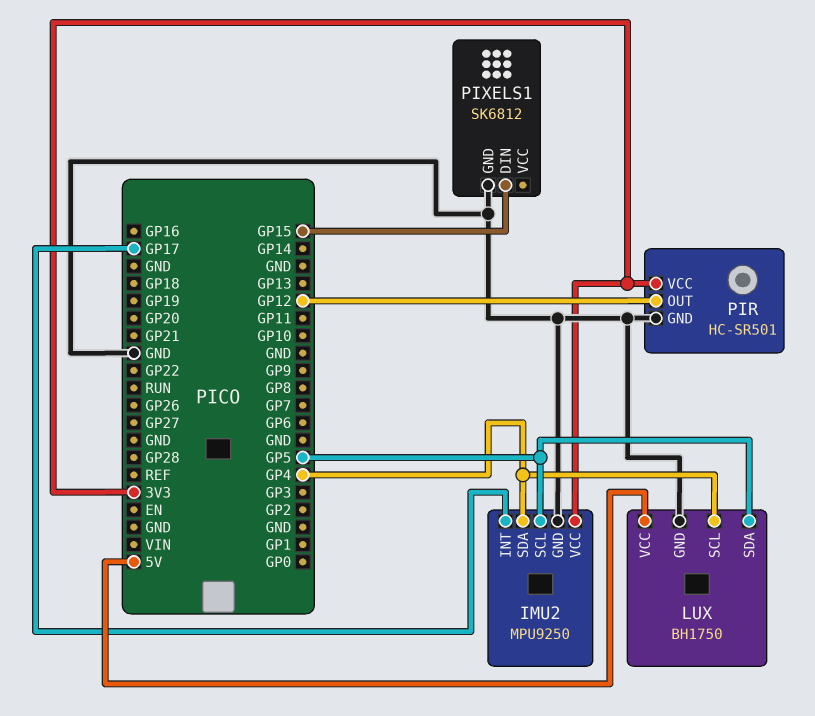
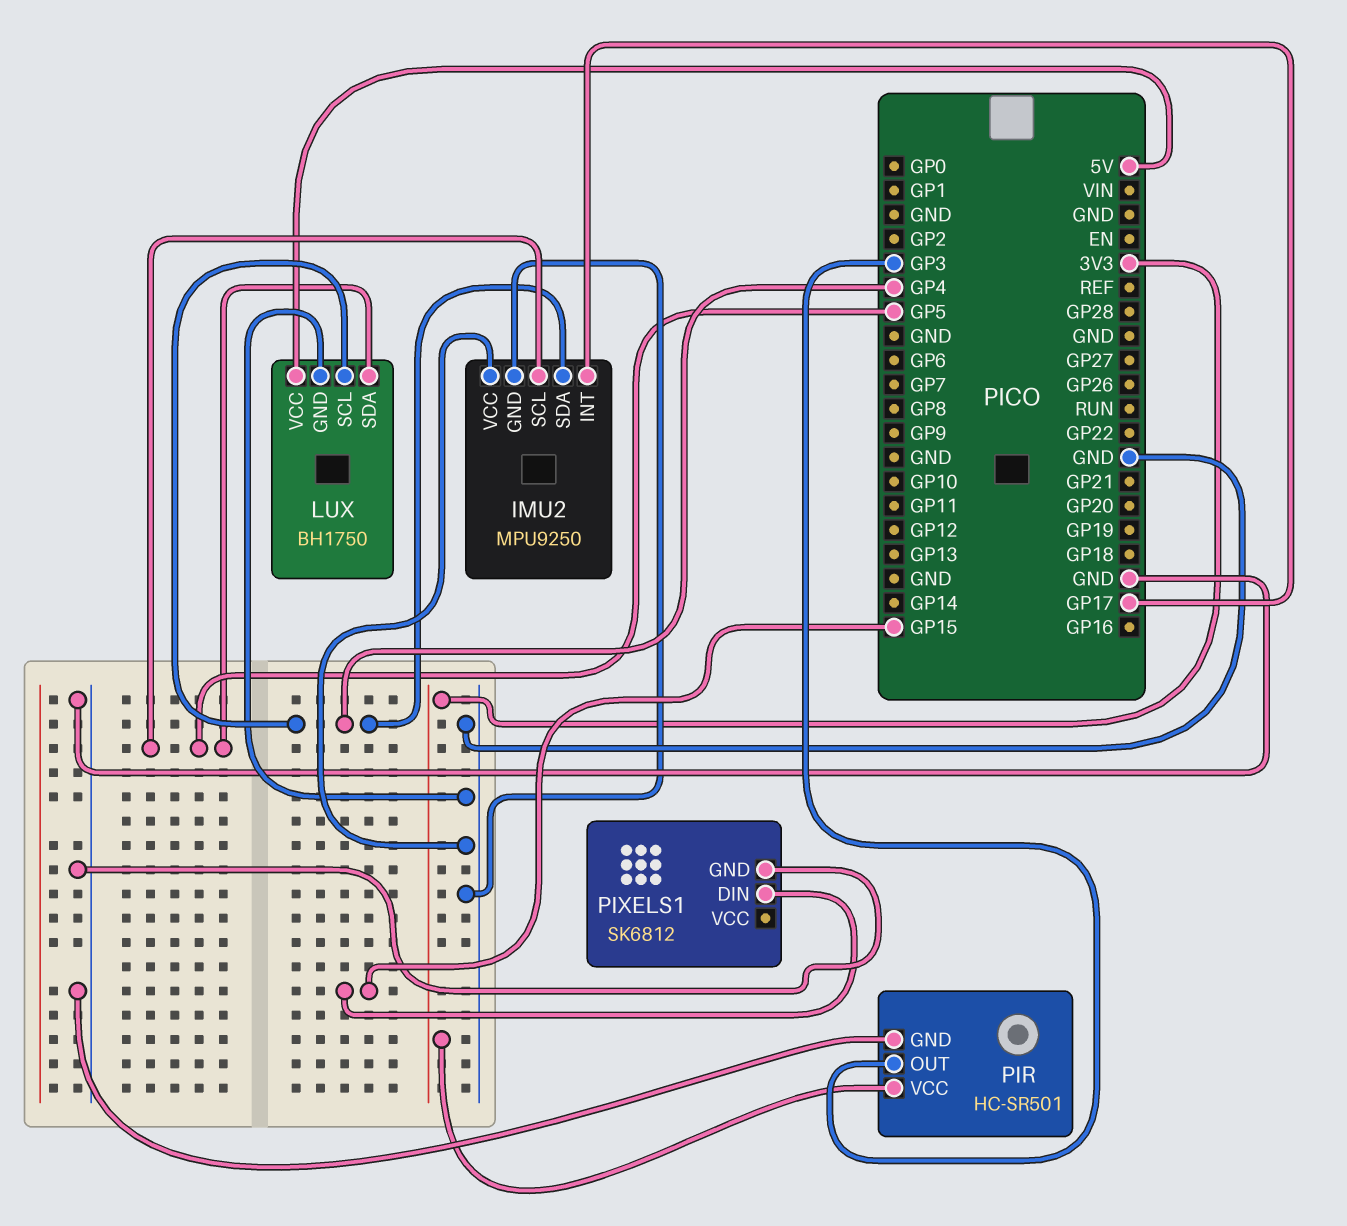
IMU2 pin VCC: 3V3 -> GND
PIR pin OUT: GP12 -> GP3

